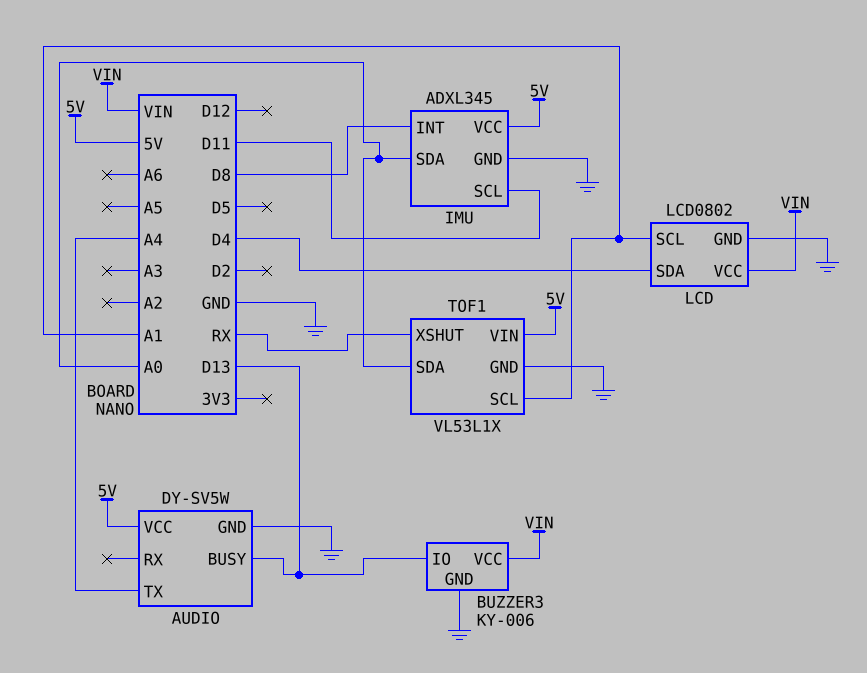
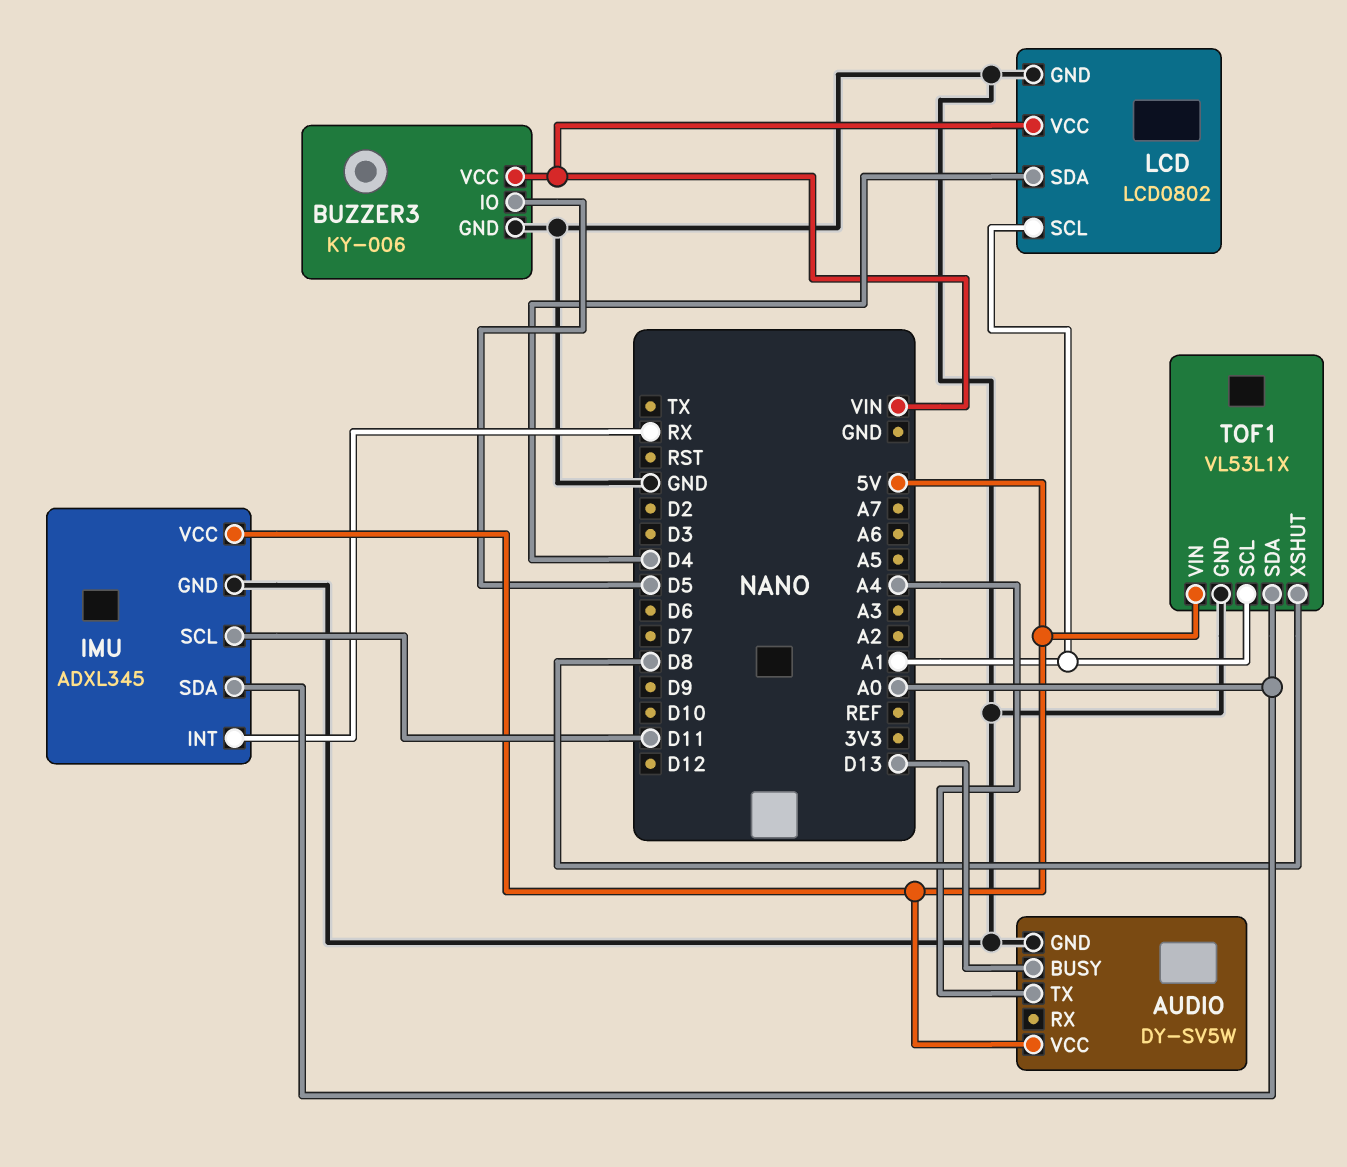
BUZZER3 pin IO: D13 -> D5
IMU pin INT: D8 -> RX
TOF1 pin XSHUT: RX -> D8

